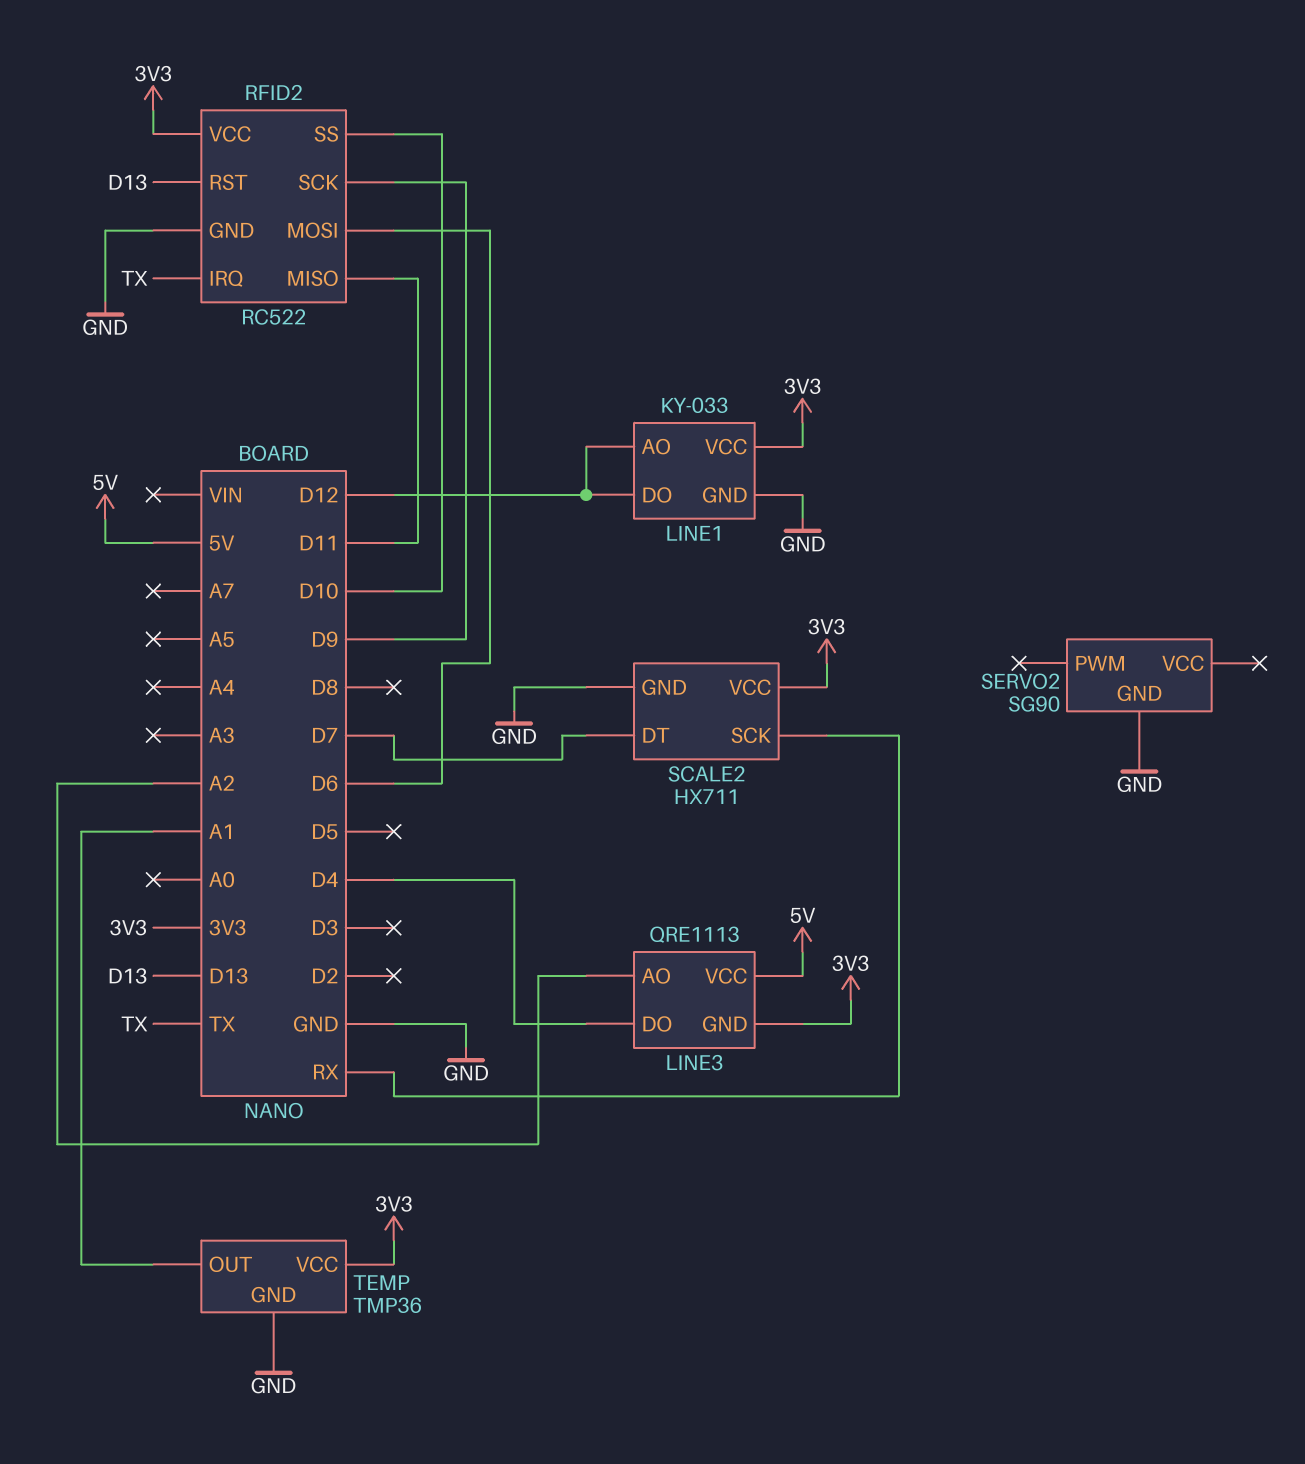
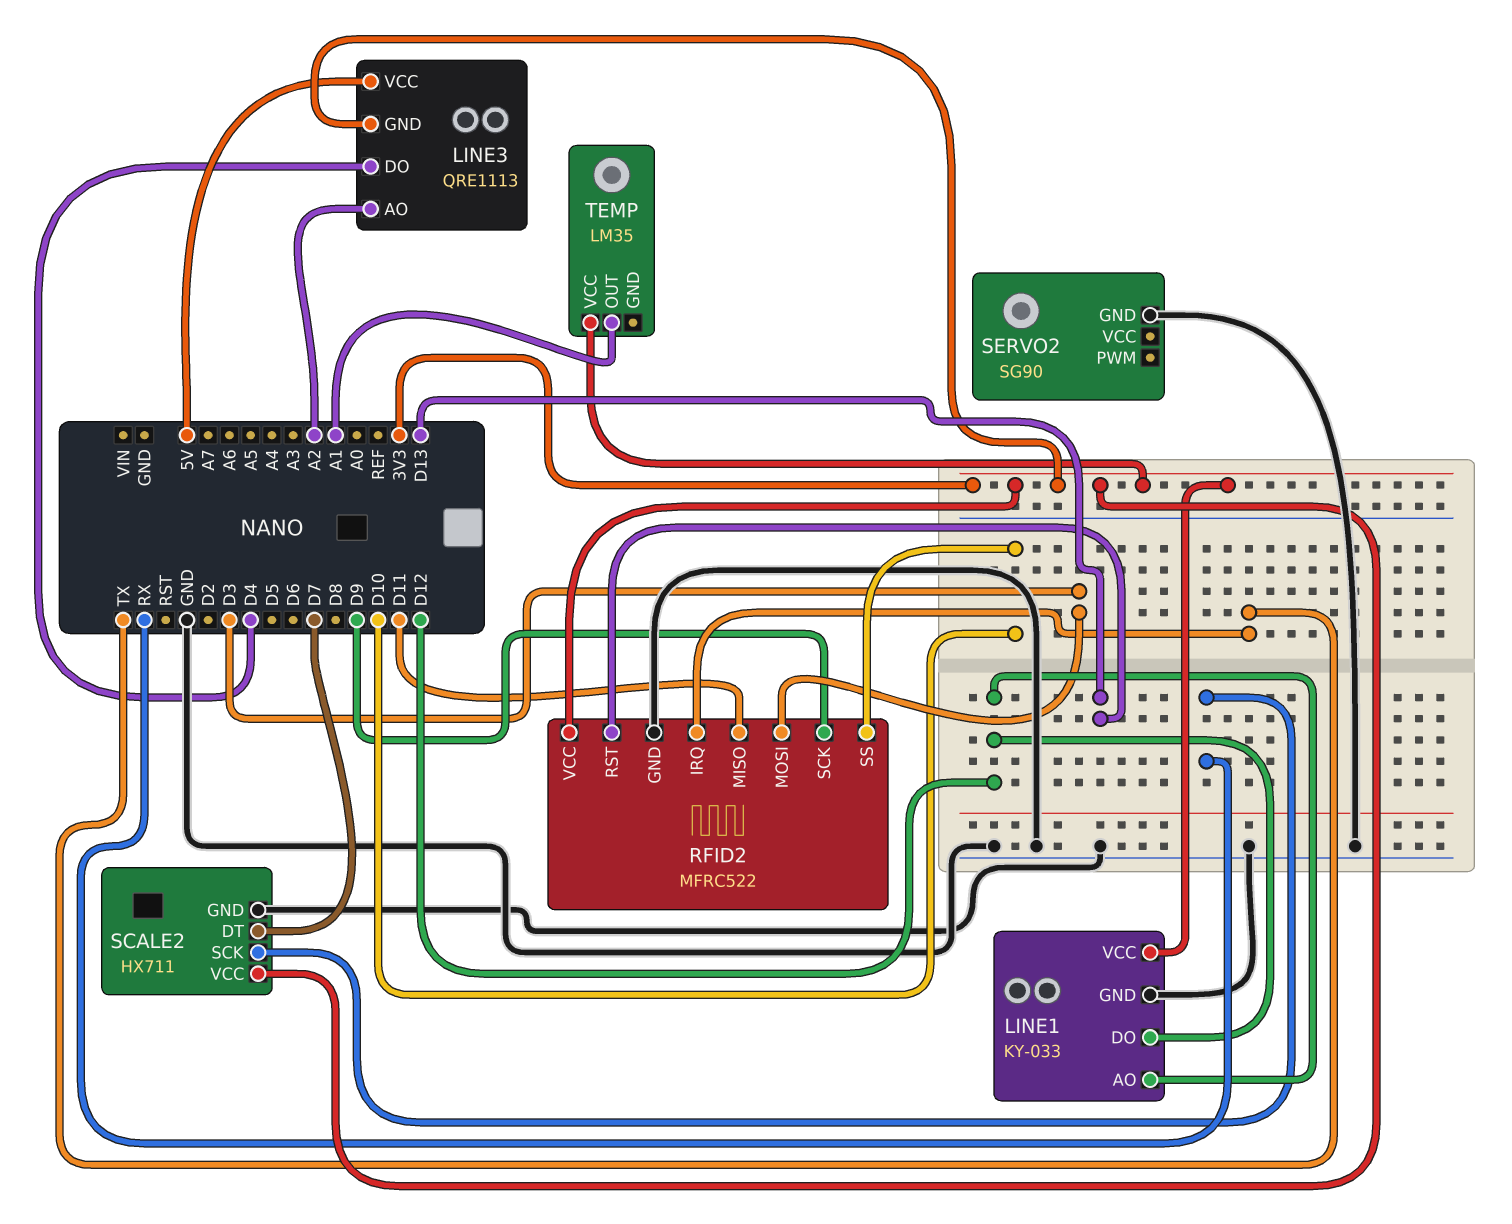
RFID2: RC522 -> MFRC522
RFID2 pin MOSI: D6 -> D3
TEMP: TMP36 -> LM35
TEMP pin GND: GND -> none

